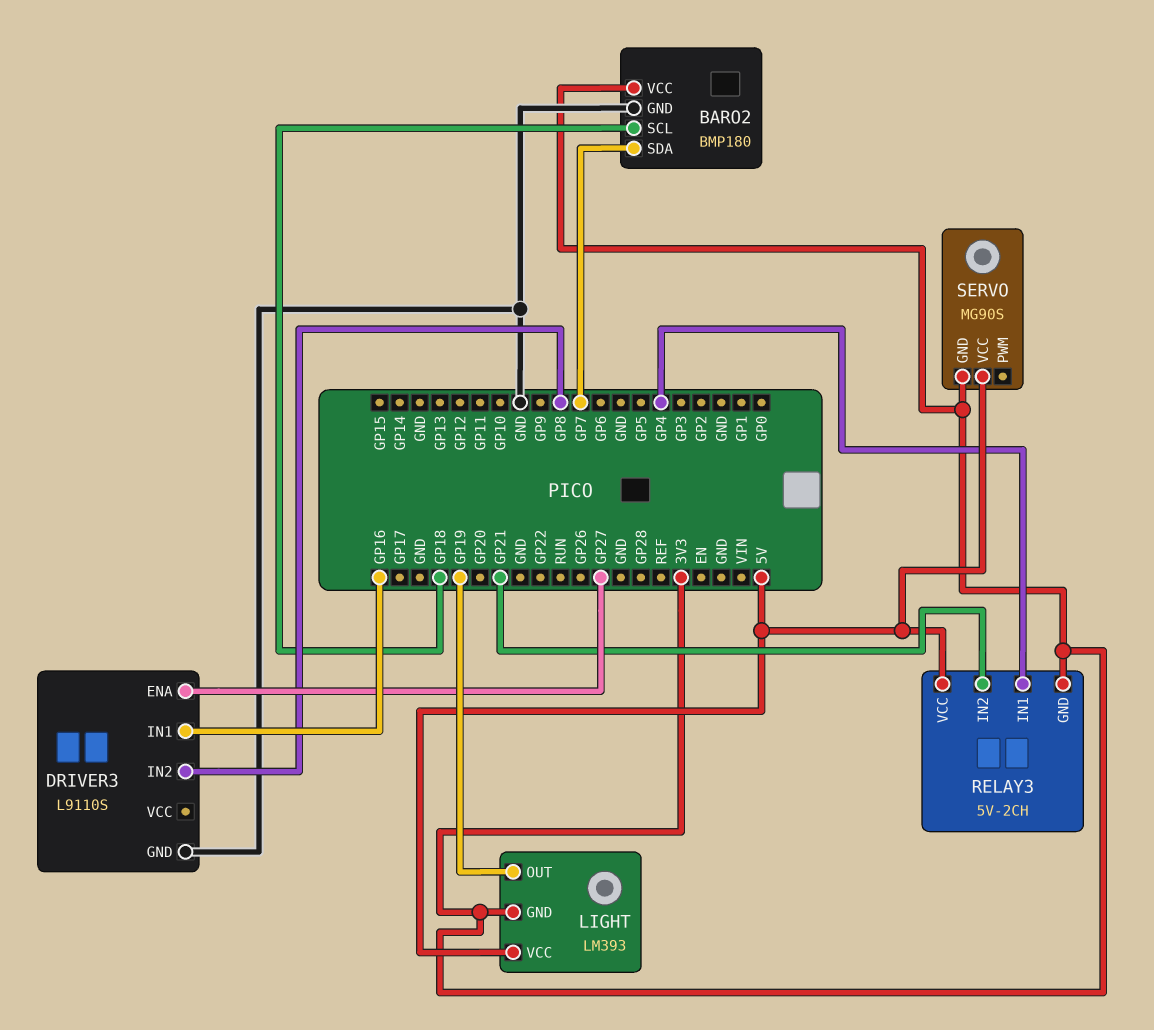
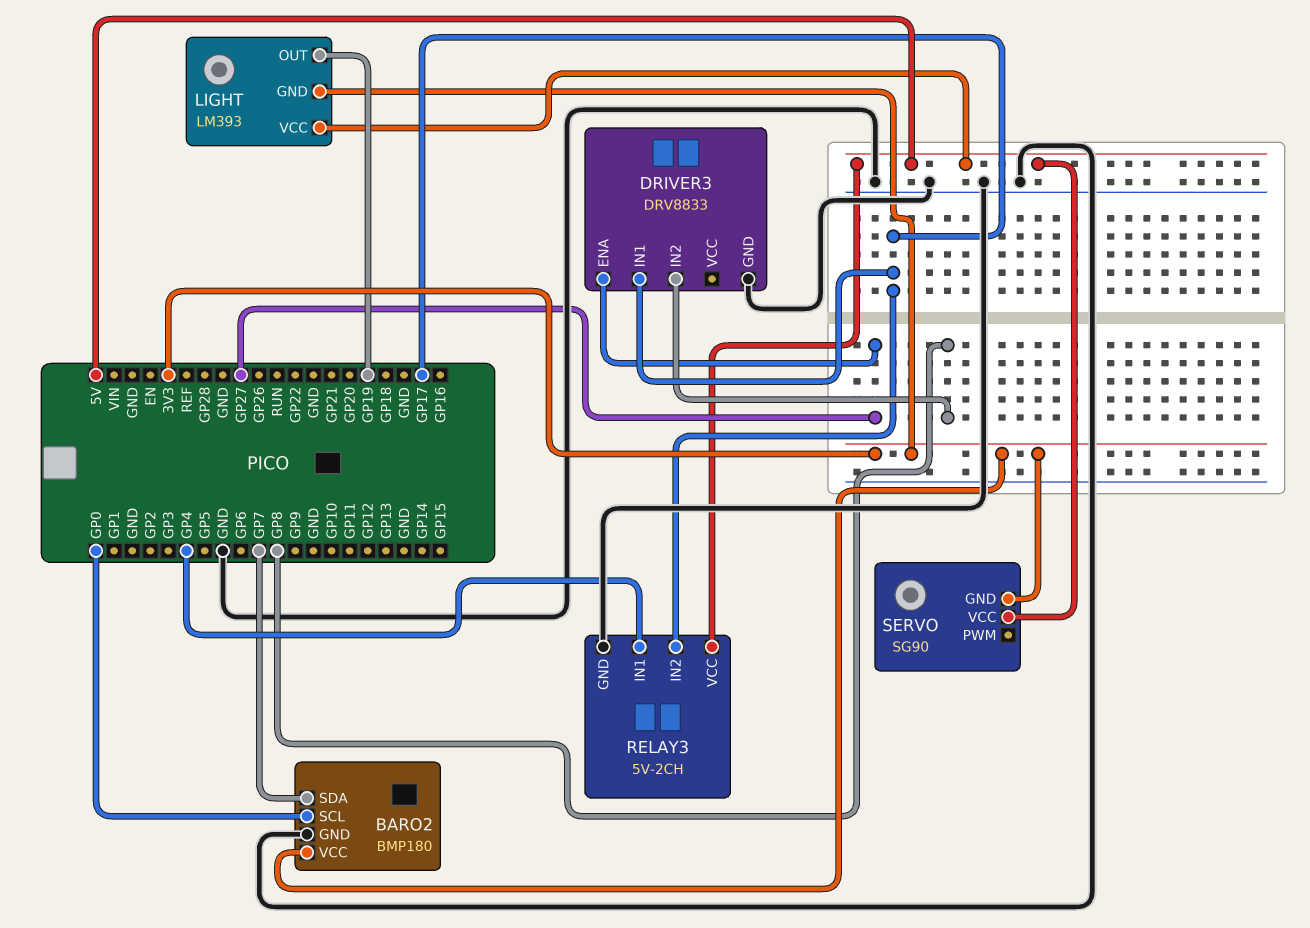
BARO2 pin SCL: GP18 -> GP0
DRIVER3: L9110S -> DRV8833
DRIVER3 pin IN1: GP16 -> GP17
RELAY3 pin GND: 3V3 -> GND
RELAY3 pin IN2: GP21 -> GP17
SERVO: MG90S -> SG90

